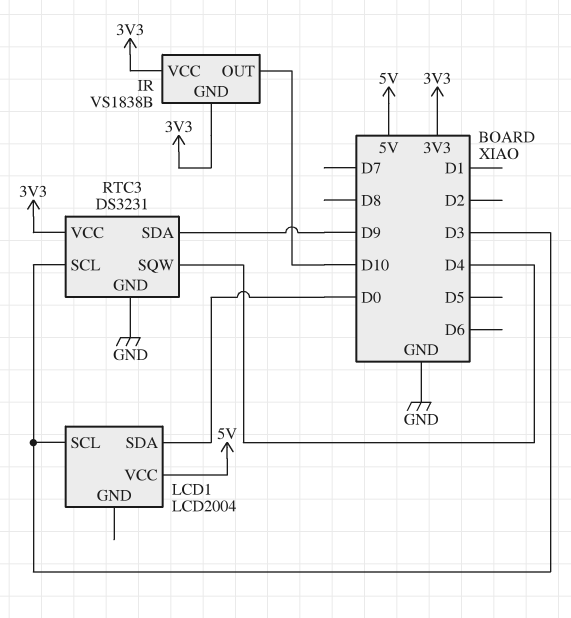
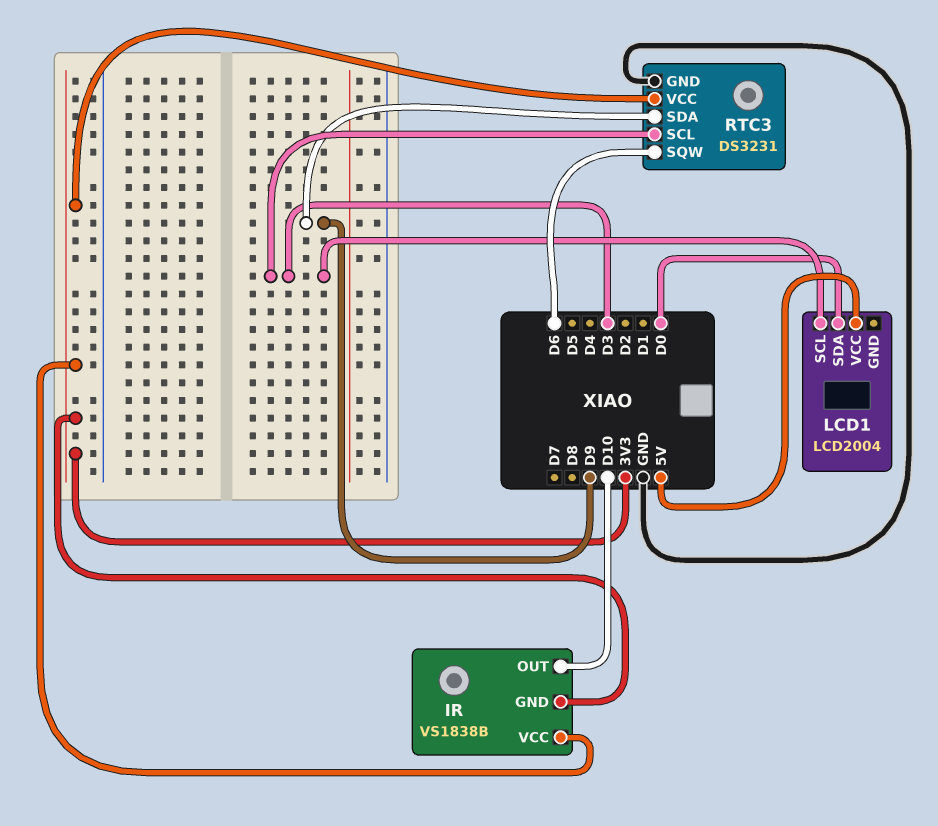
RTC3 pin SQW: D4 -> D6

